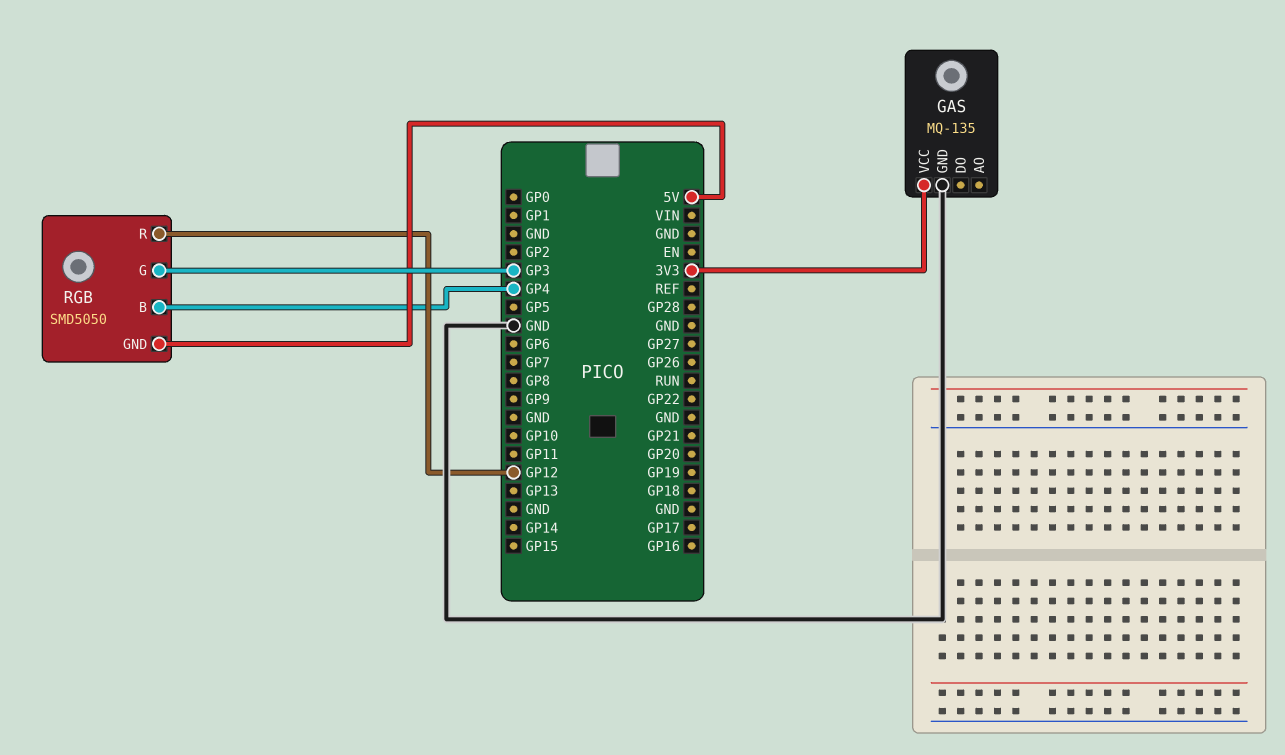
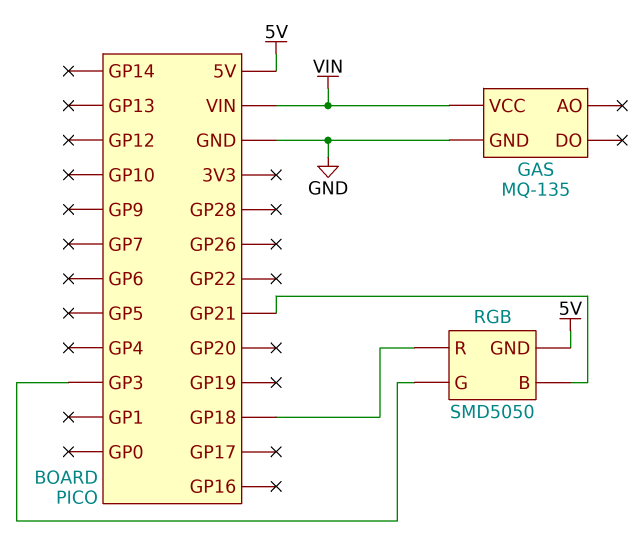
GAS pin VCC: 3V3 -> VIN
RGB pin B: GP4 -> GP21
RGB pin R: GP12 -> GP18

